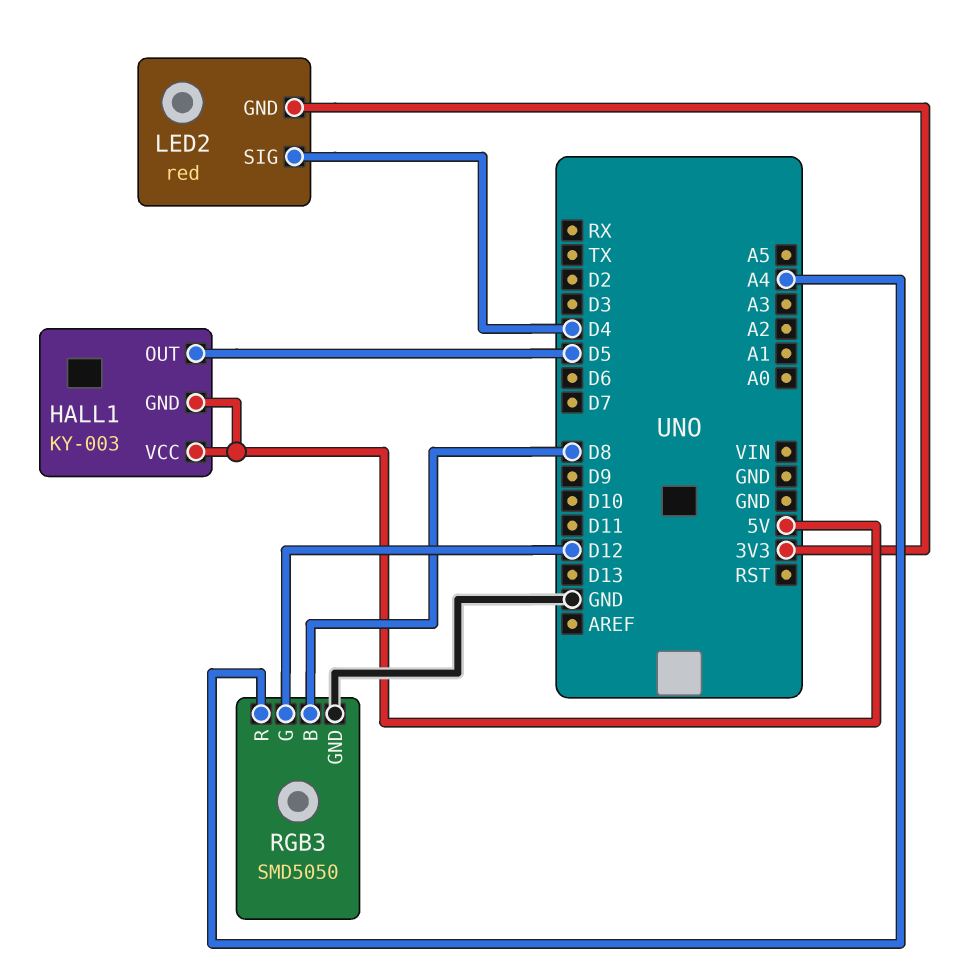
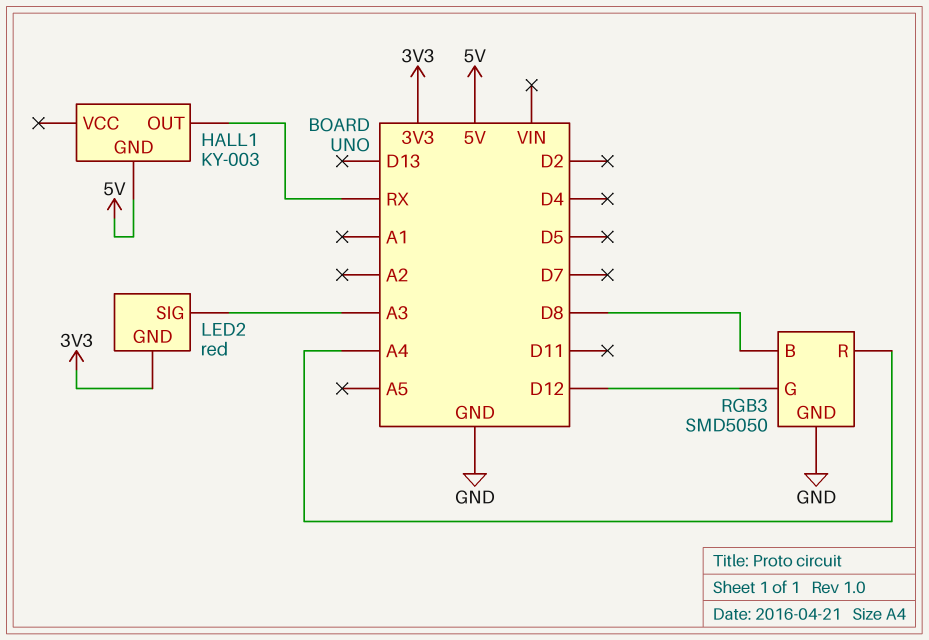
HALL1 pin OUT: D5 -> RX
HALL1 pin VCC: 5V -> none
LED2 pin SIG: D4 -> A3

